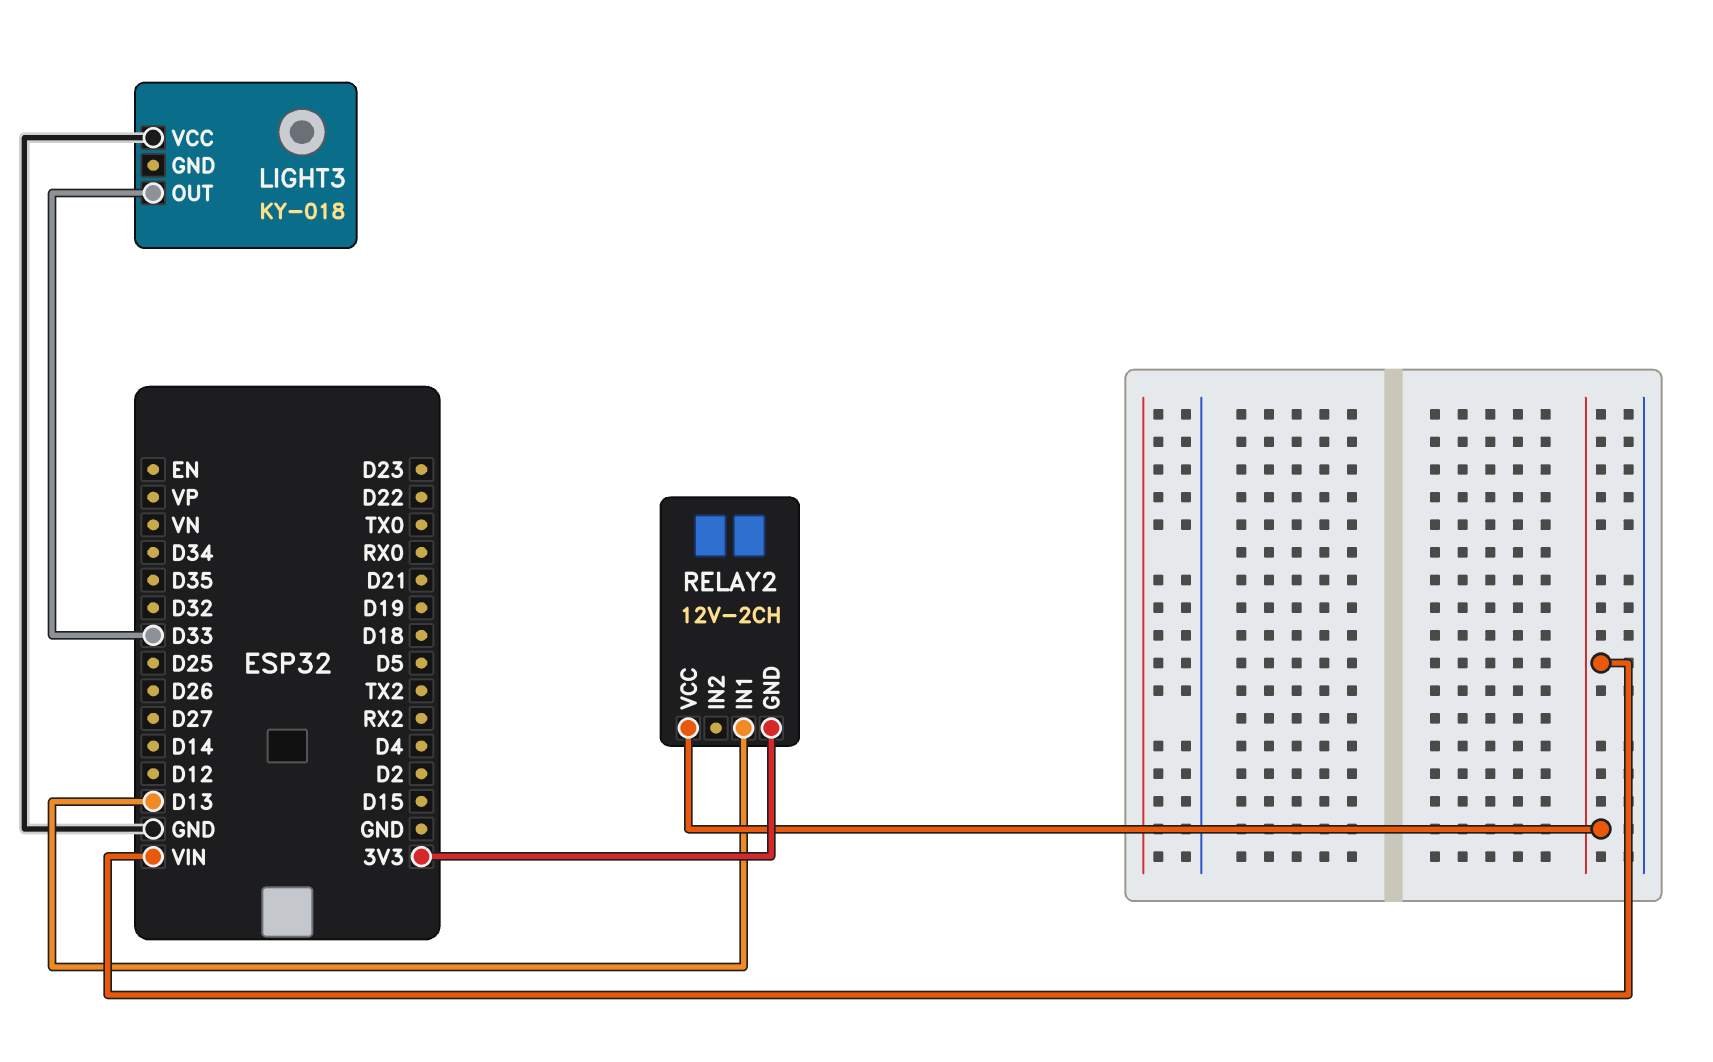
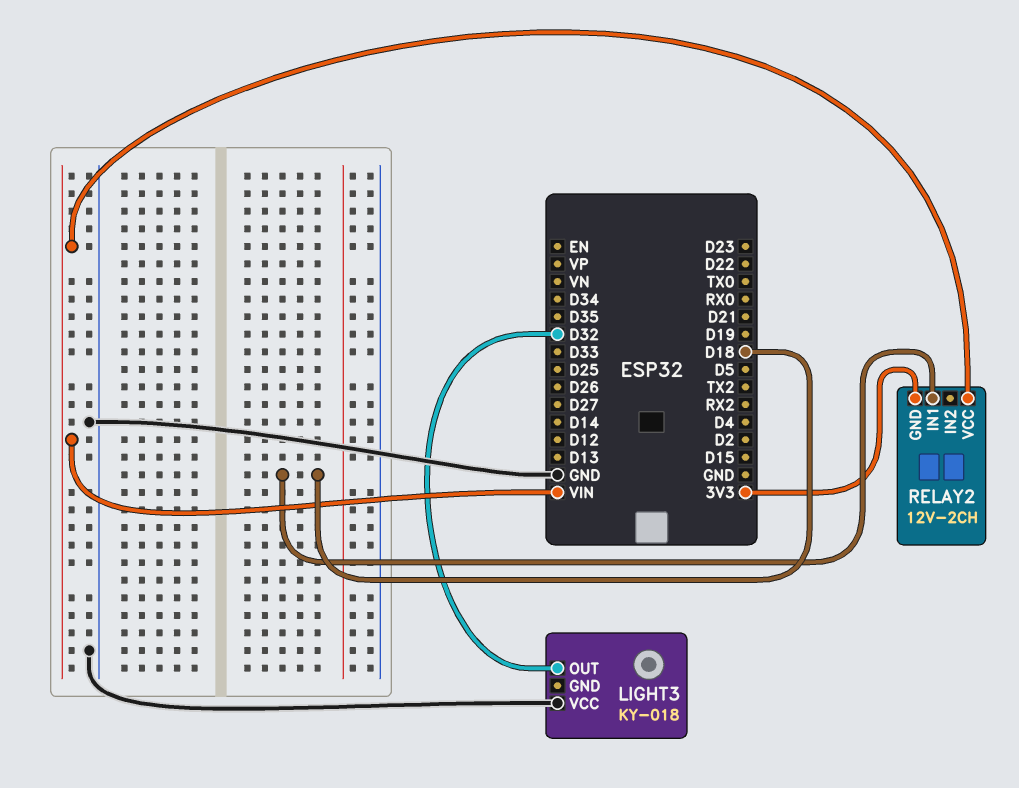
LIGHT3 pin OUT: D33 -> D32
RELAY2 pin IN1: D13 -> D18

